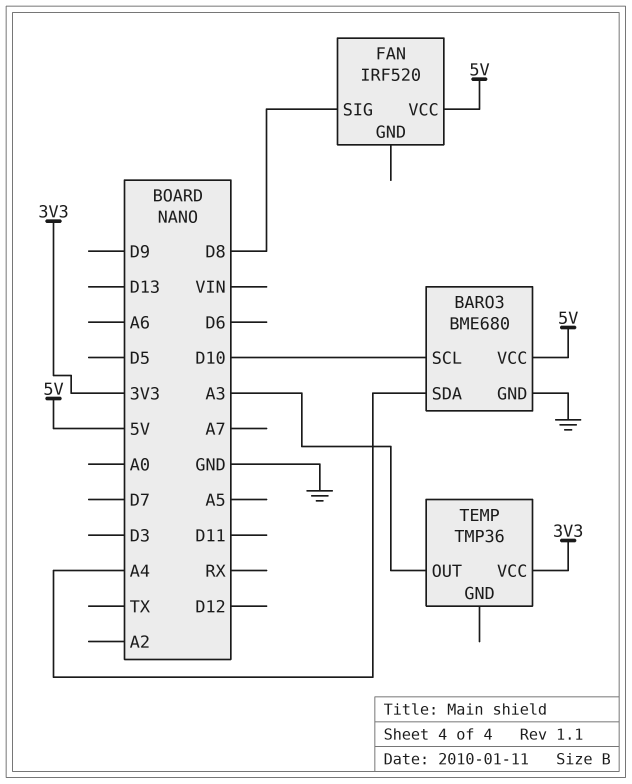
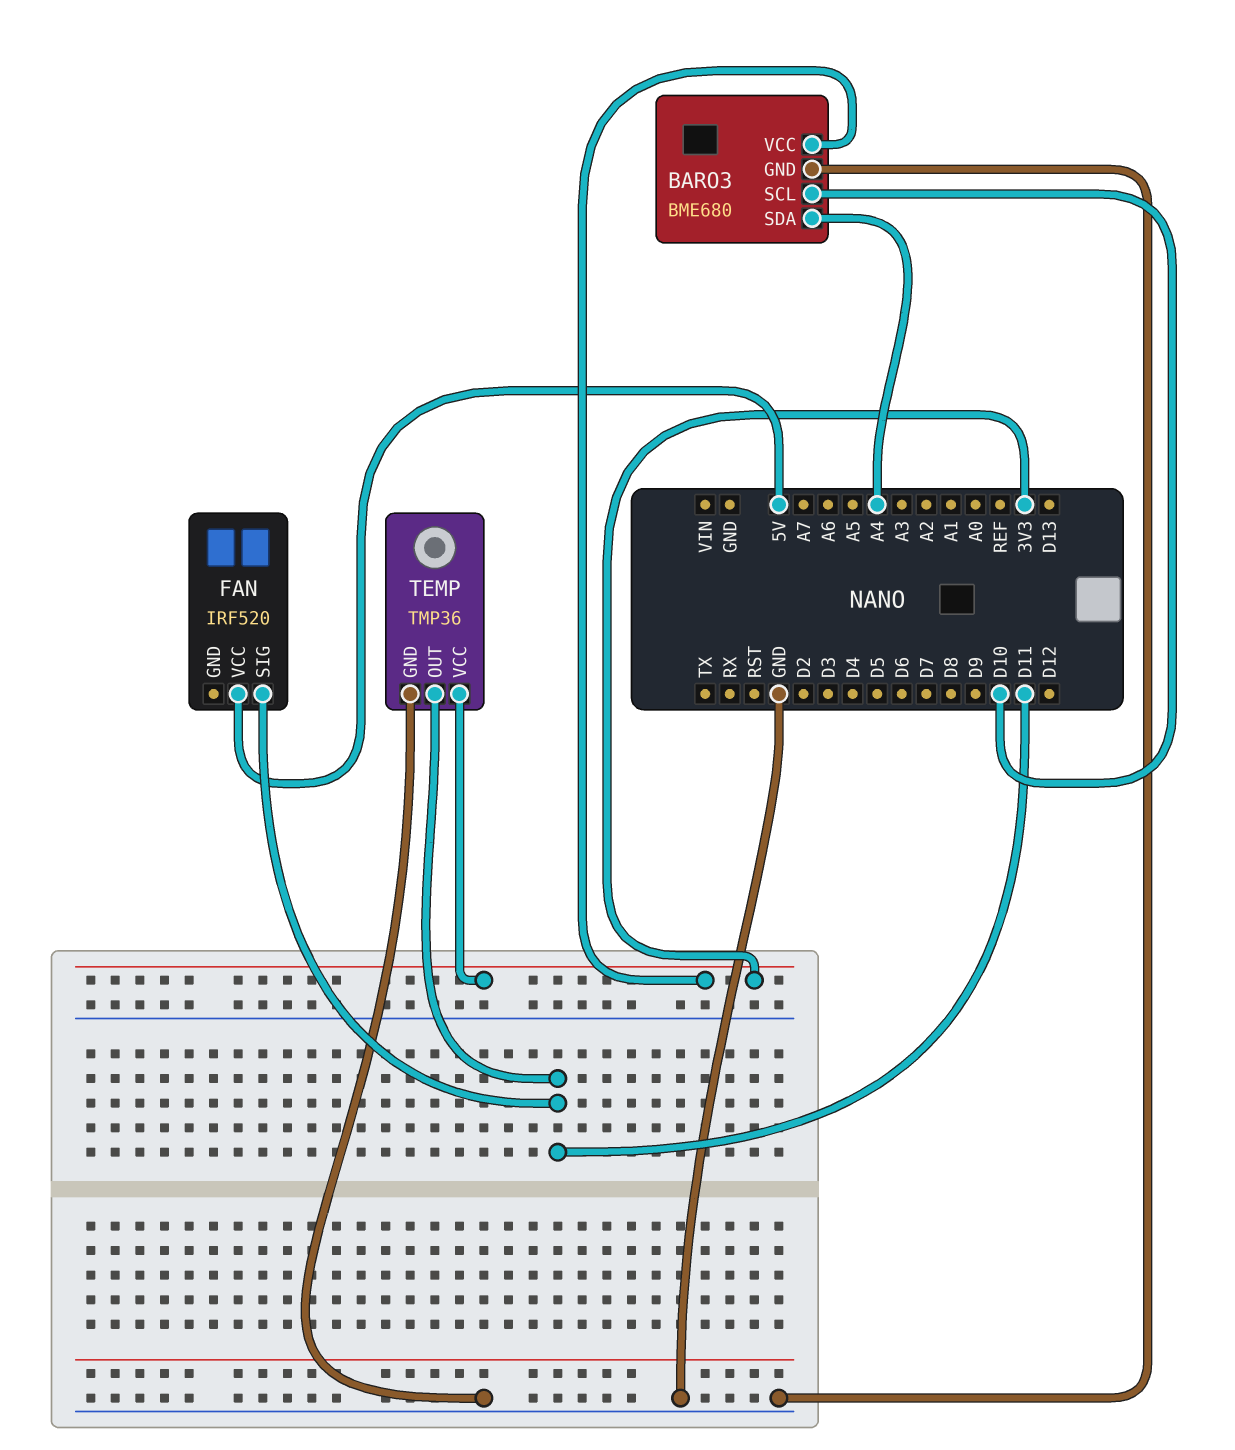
BARO3 pin VCC: 5V -> 3V3
FAN pin SIG: D8 -> D11
TEMP pin GND: none -> GND
TEMP pin OUT: A3 -> D11

